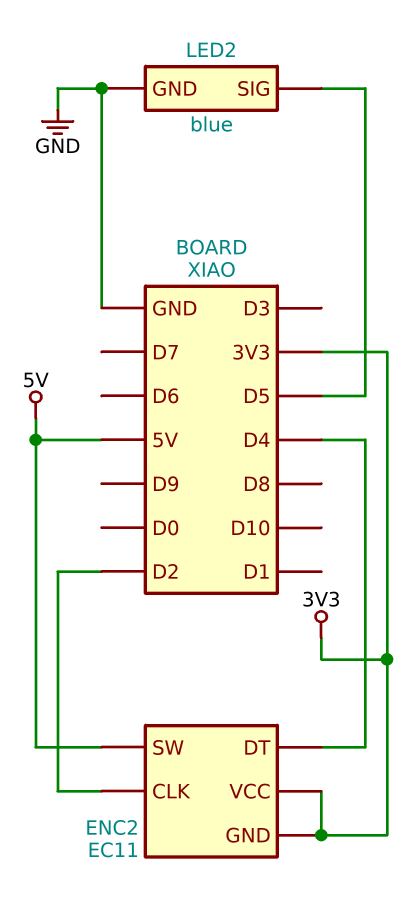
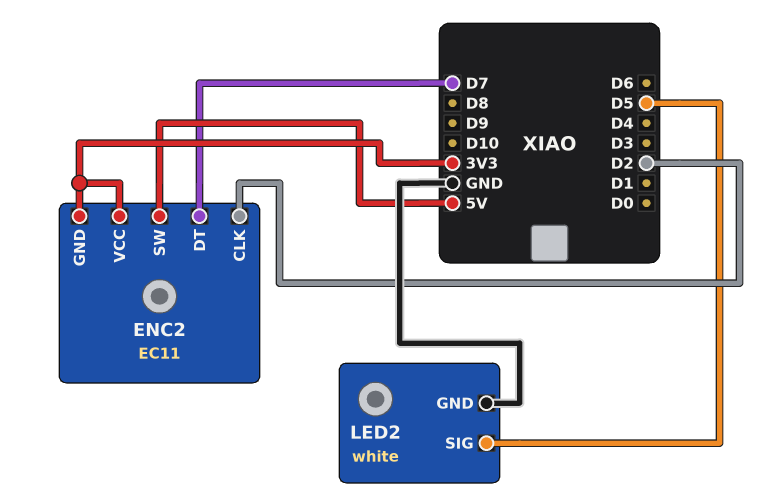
ENC2 pin DT: D4 -> D7
LED2: blue -> white

